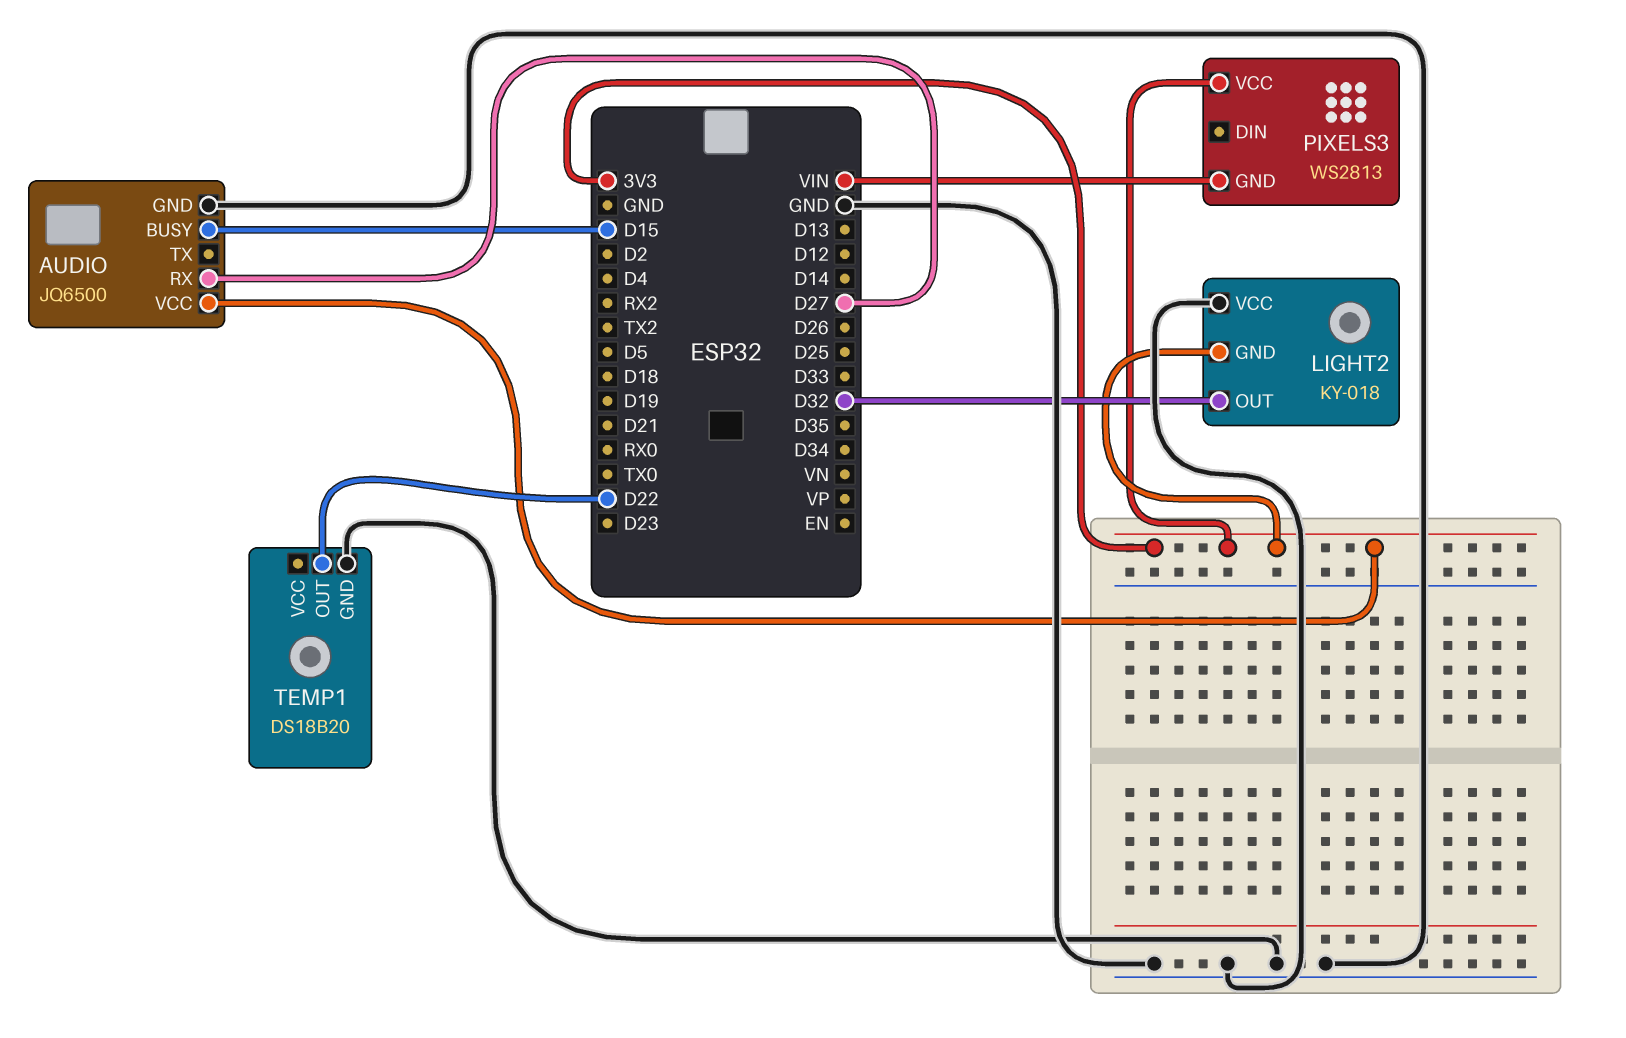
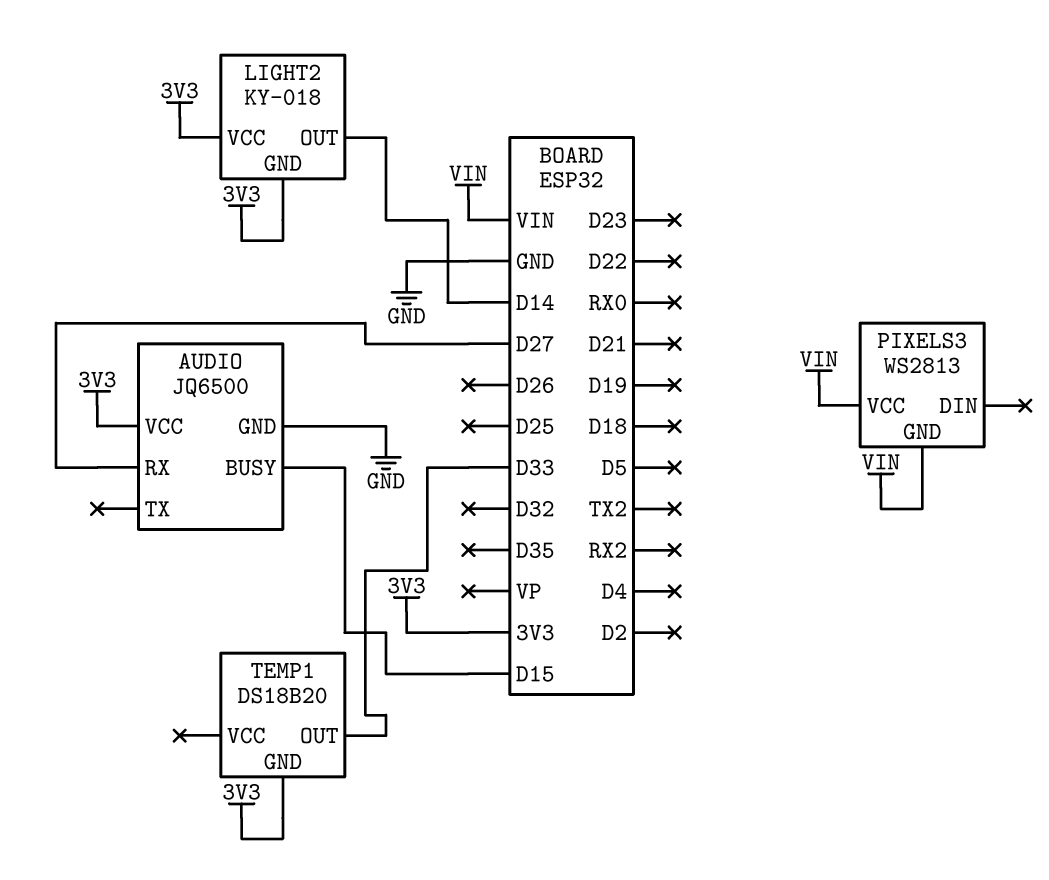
LIGHT2 pin OUT: D32 -> D14
LIGHT2 pin VCC: GND -> 3V3
PIXELS3 pin VCC: 3V3 -> VIN
TEMP1 pin GND: GND -> 3V3
TEMP1 pin OUT: D22 -> D33

